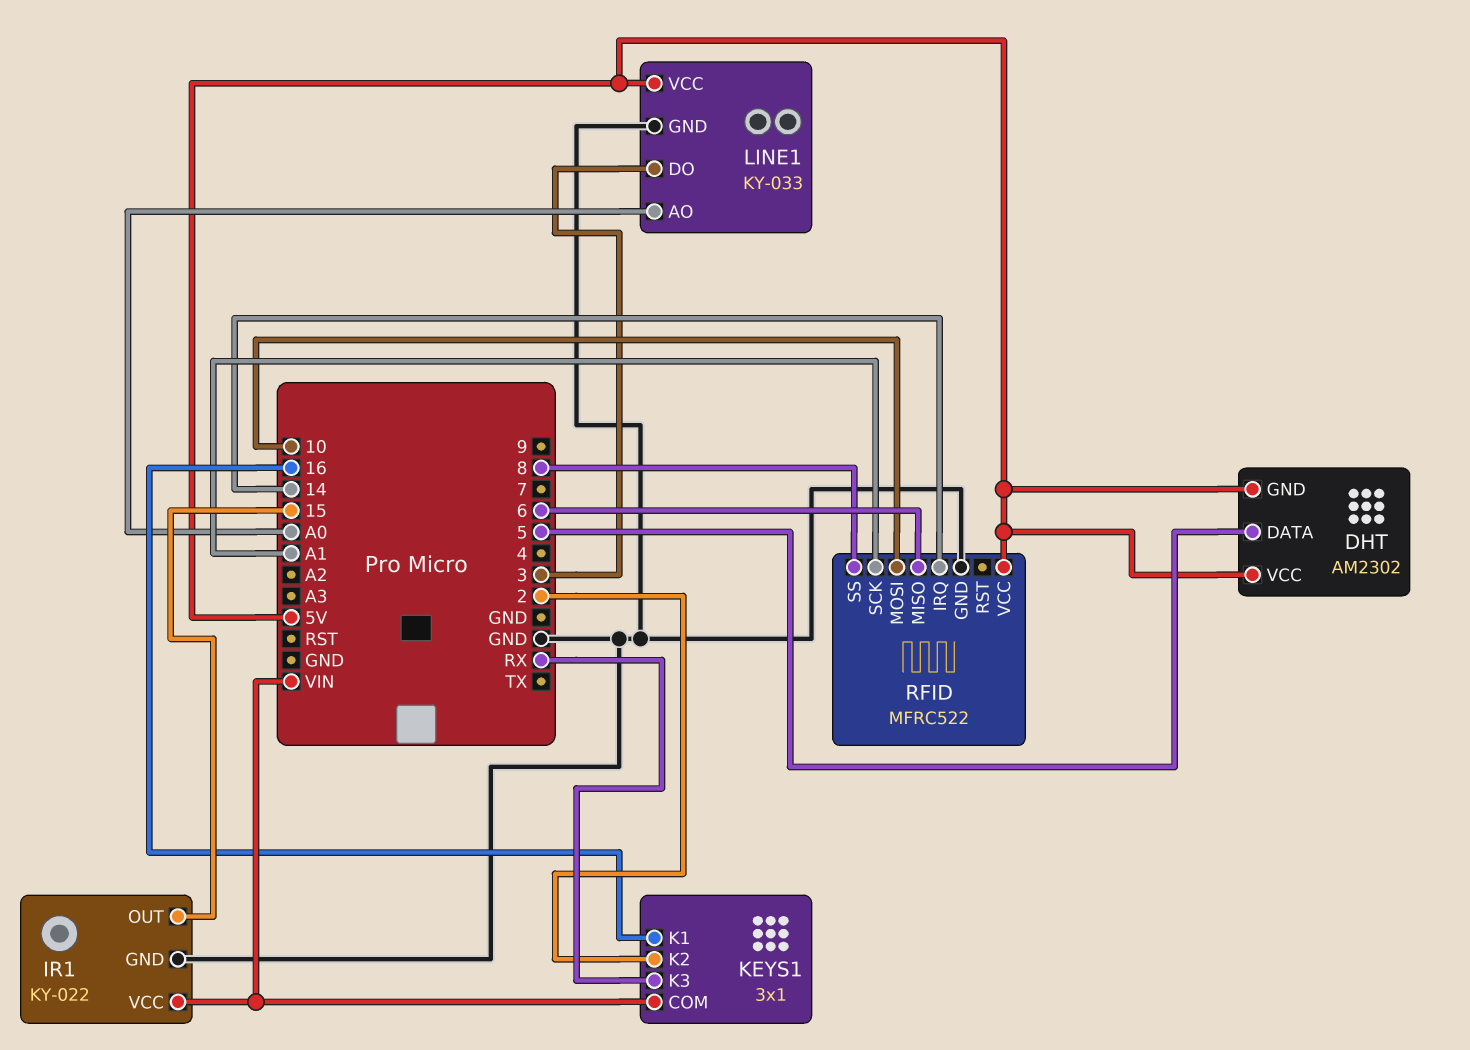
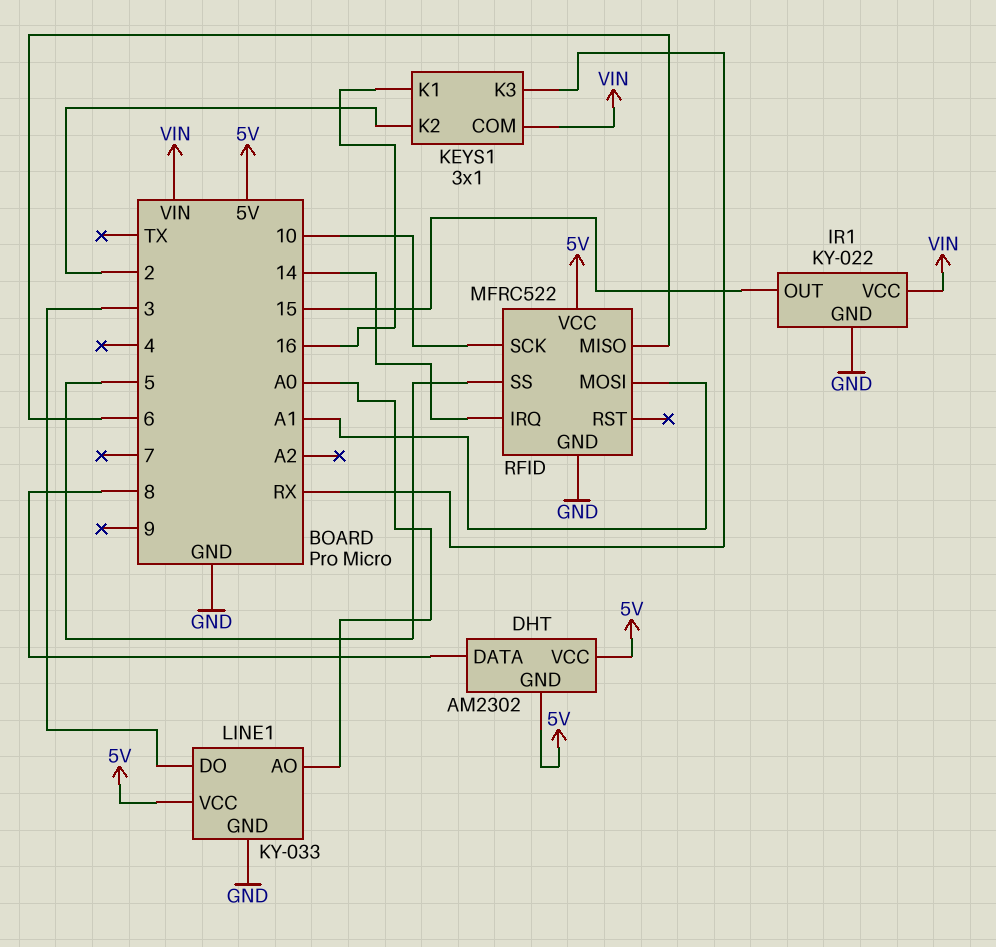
DHT pin DATA: 5 -> 8
RFID pin MOSI: 10 -> A1
RFID pin SCK: A1 -> 10
RFID pin SS: 8 -> 5

